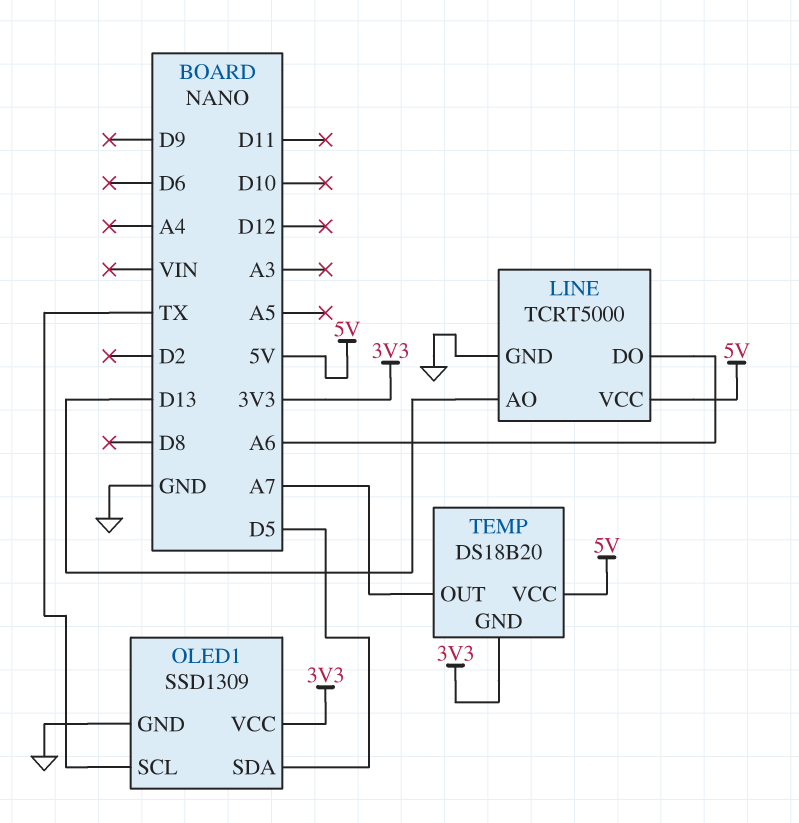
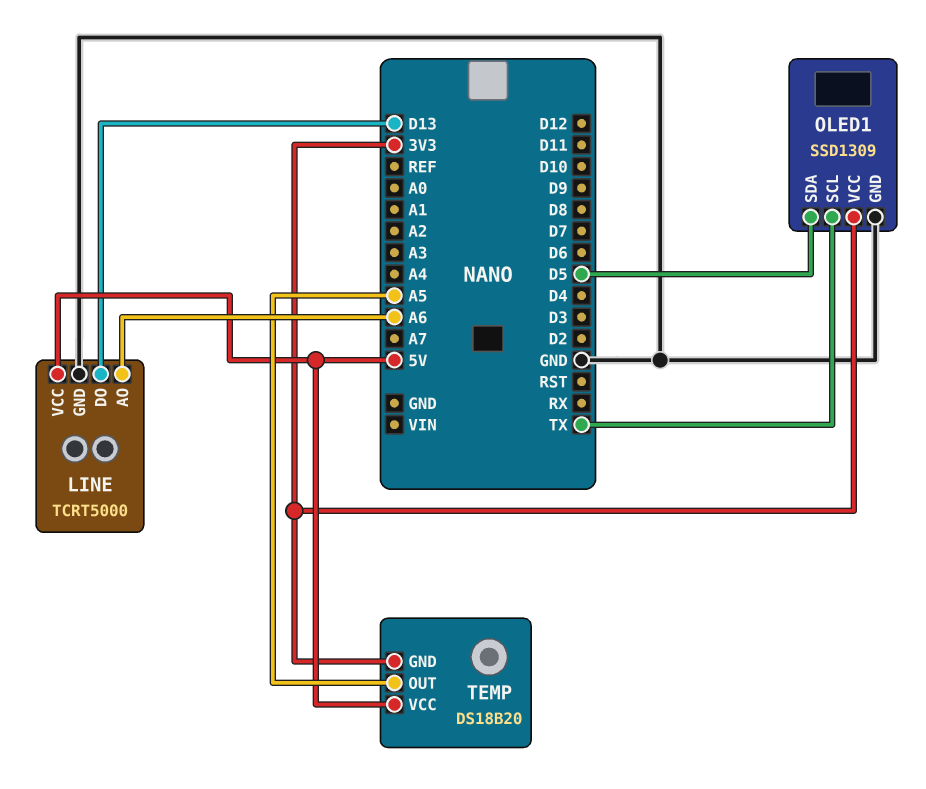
LINE pin AO: D13 -> A6
LINE pin DO: A6 -> D13
TEMP pin OUT: A7 -> A5

